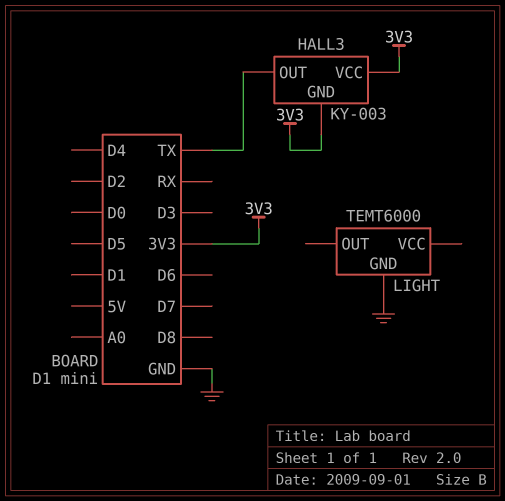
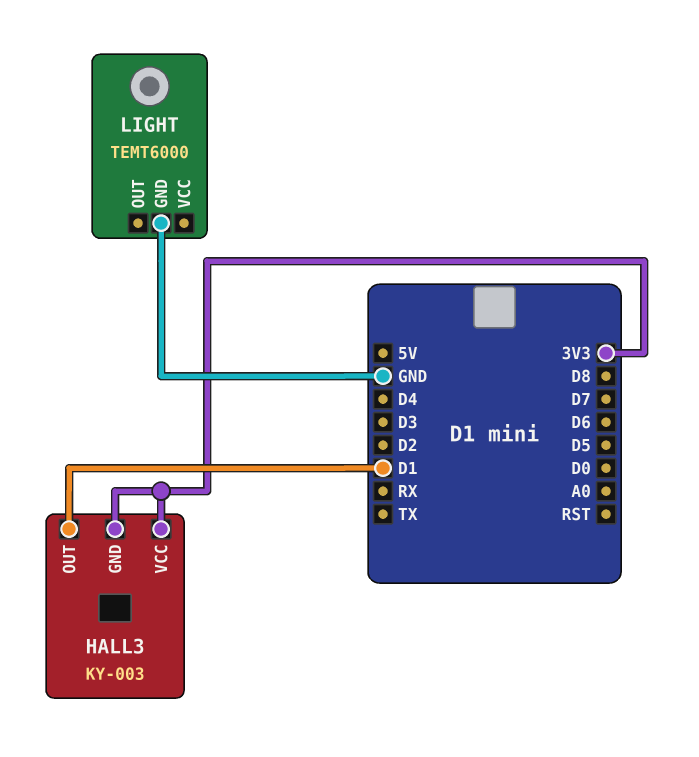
HALL3 pin OUT: TX -> D1

